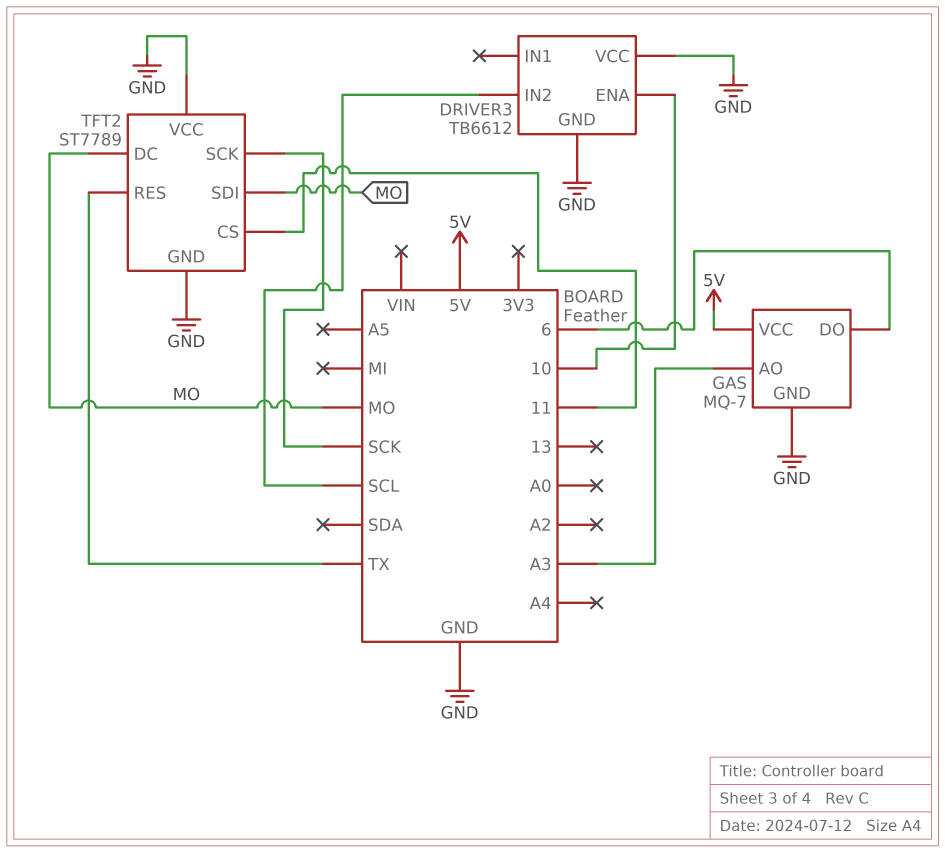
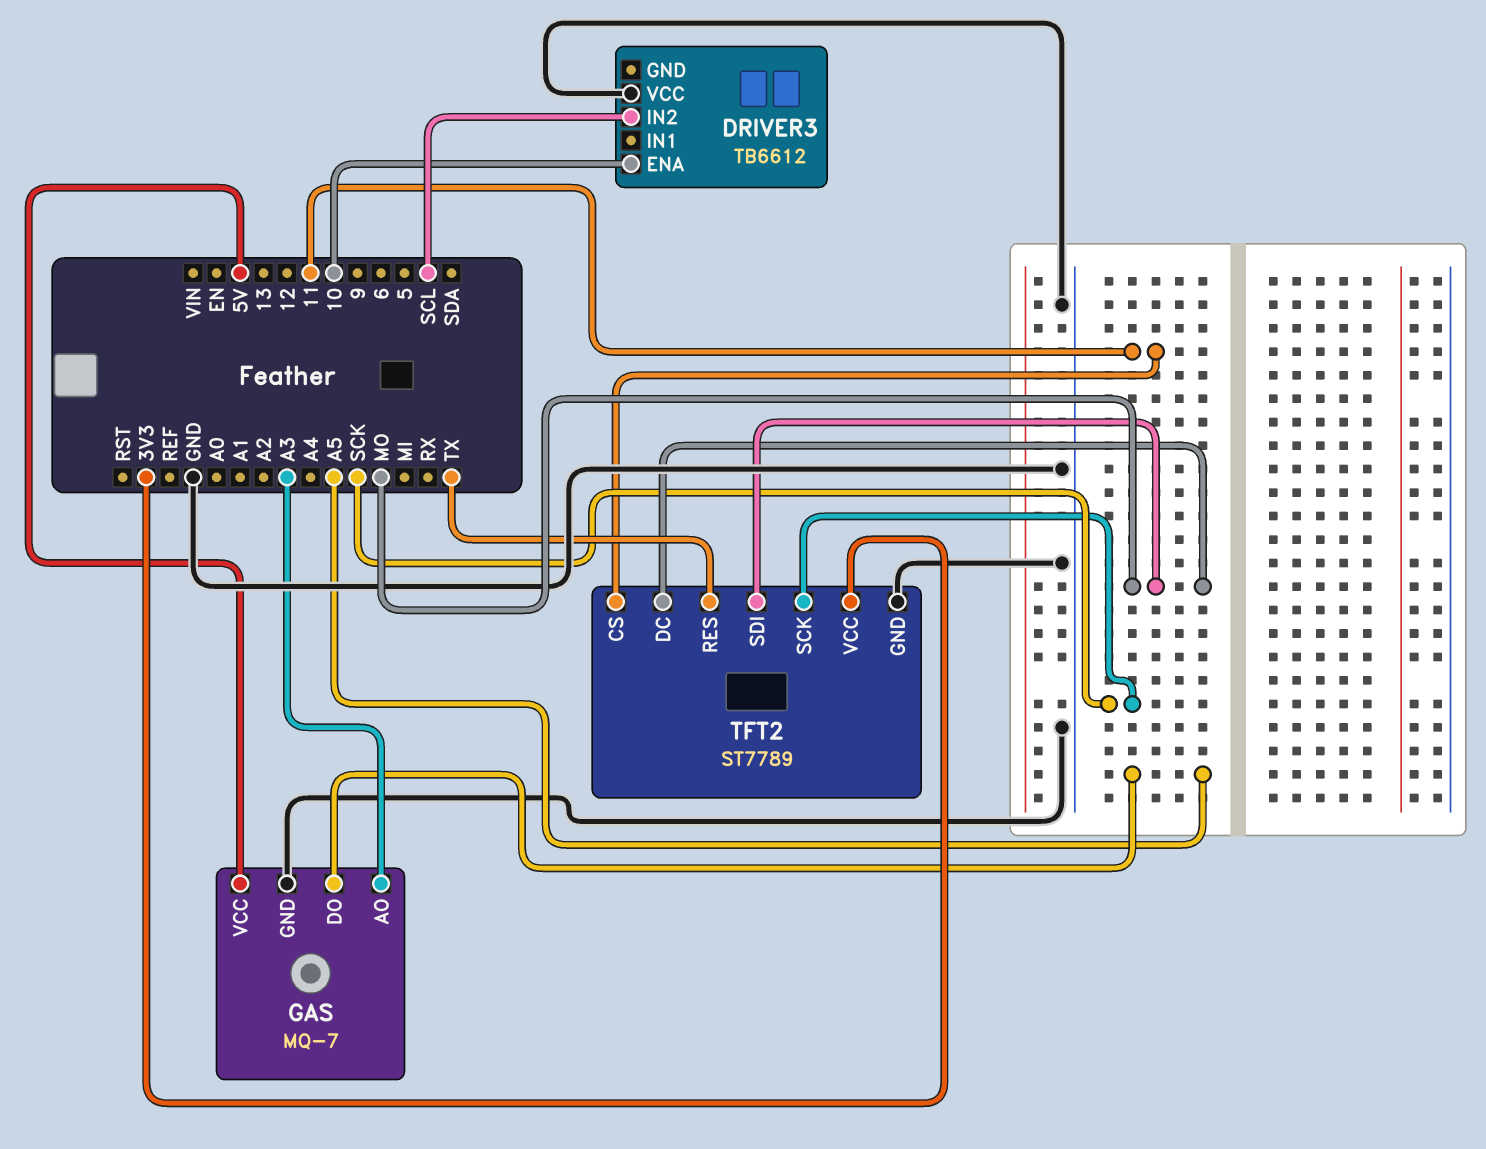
DRIVER3 pin GND: GND -> none
GAS pin DO: 6 -> A5
TFT2 pin VCC: GND -> 3V3

